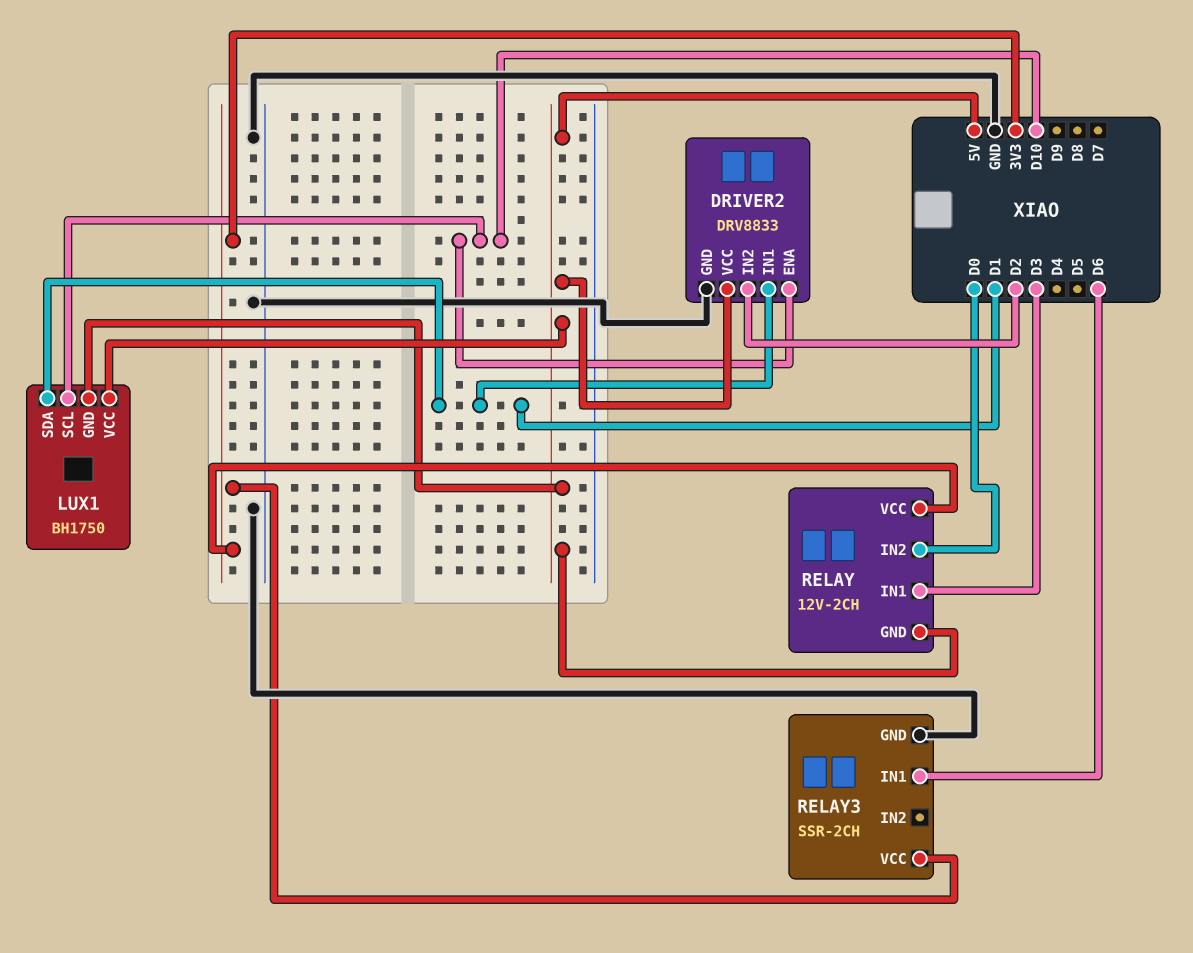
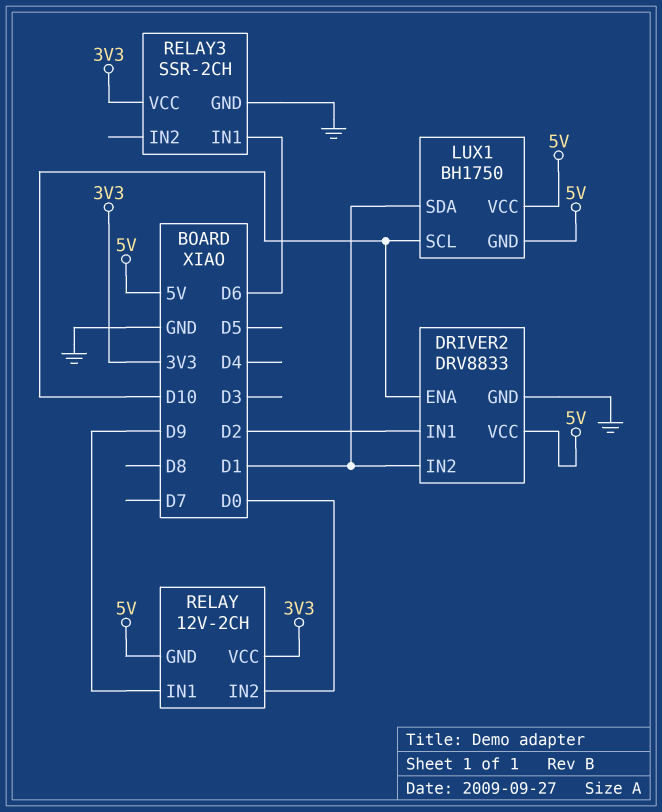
DRIVER2 pin IN1: D1 -> D2
DRIVER2 pin IN2: D2 -> D1
RELAY pin IN1: D3 -> D9

